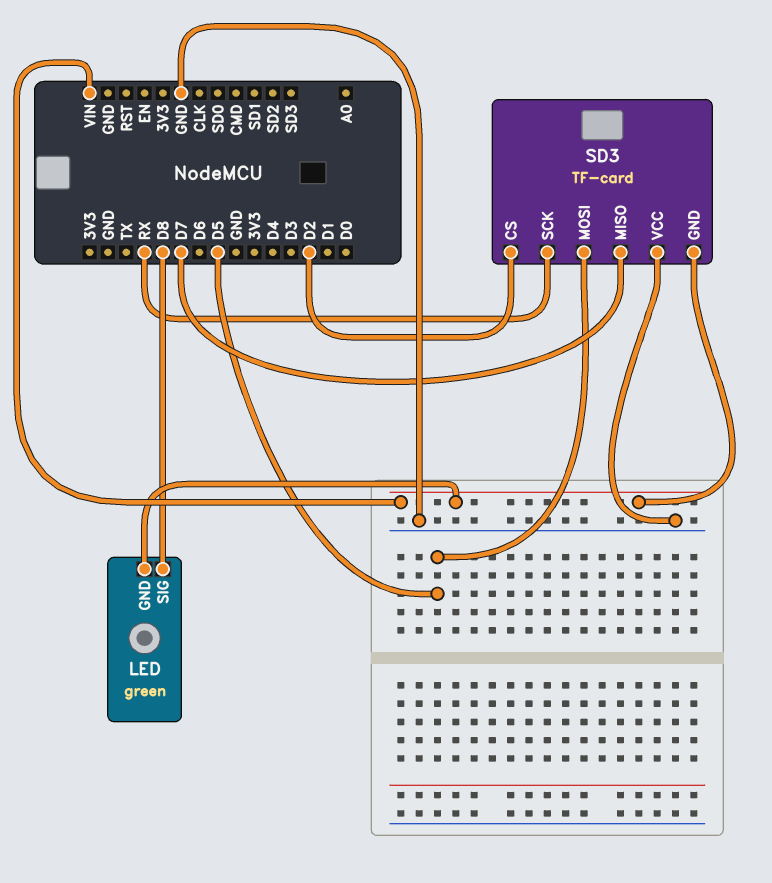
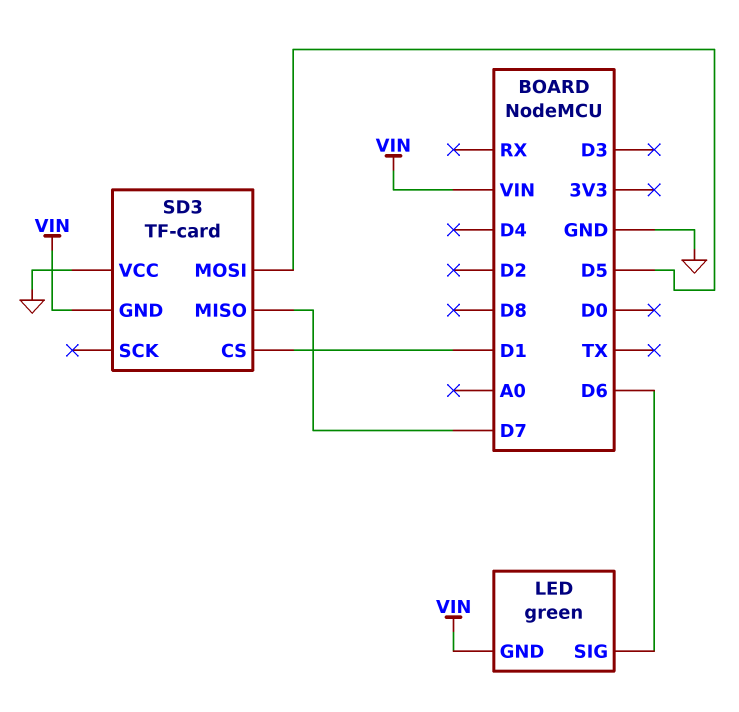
LED pin SIG: D8 -> D6
SD3 pin CS: D2 -> D1
SD3 pin SCK: RX -> none

